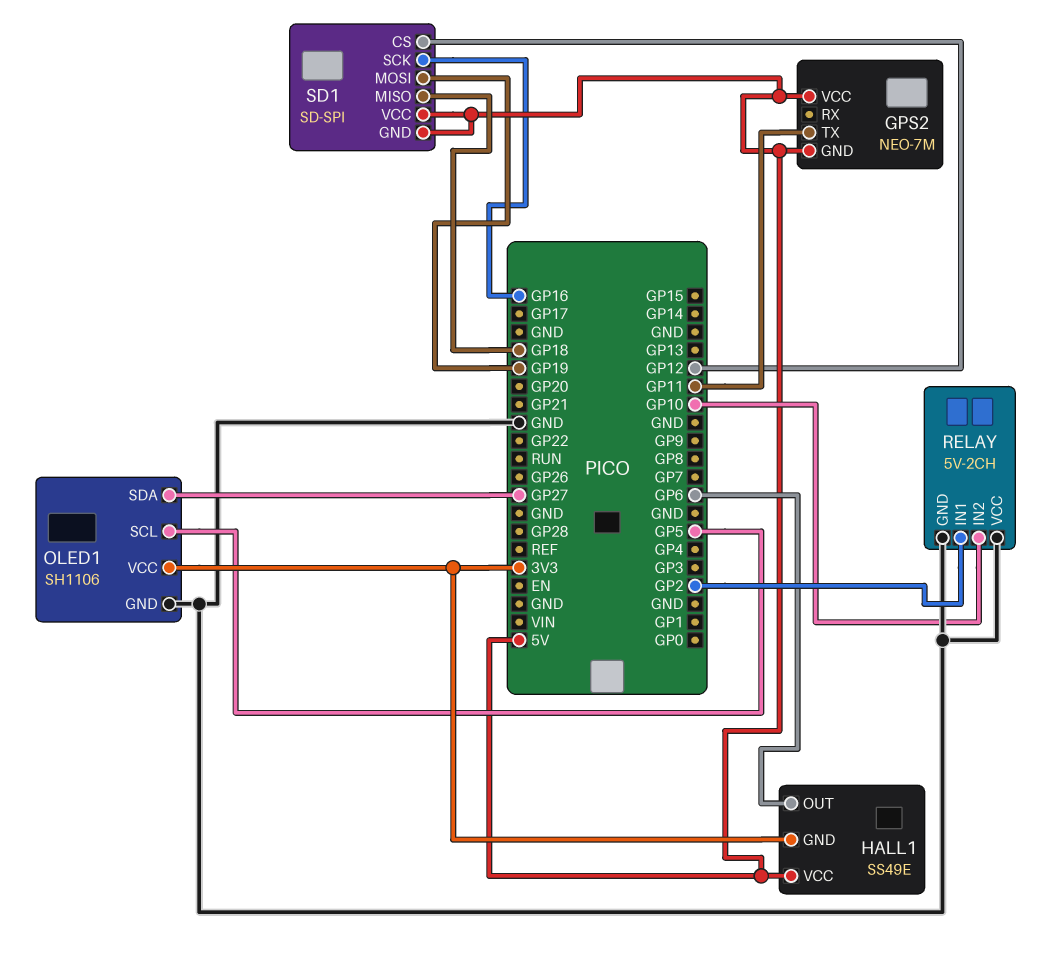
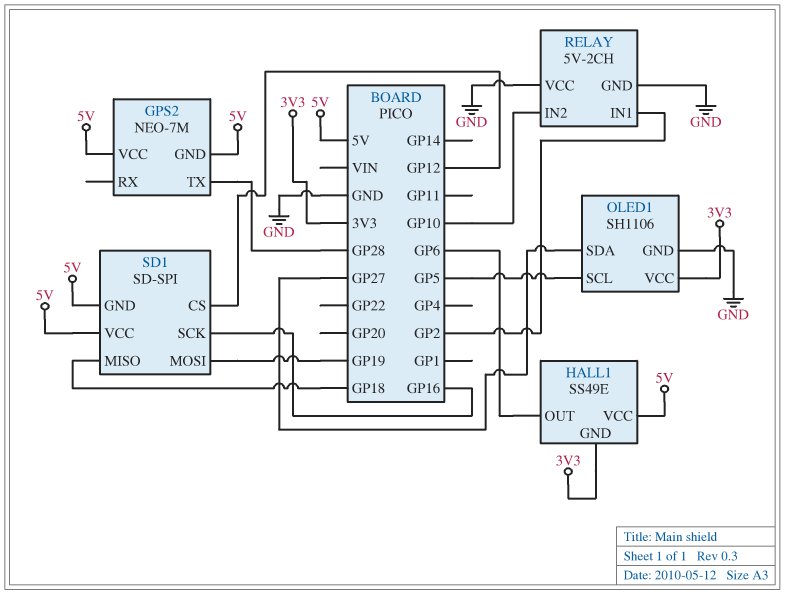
GPS2 pin TX: GP11 -> GP28

